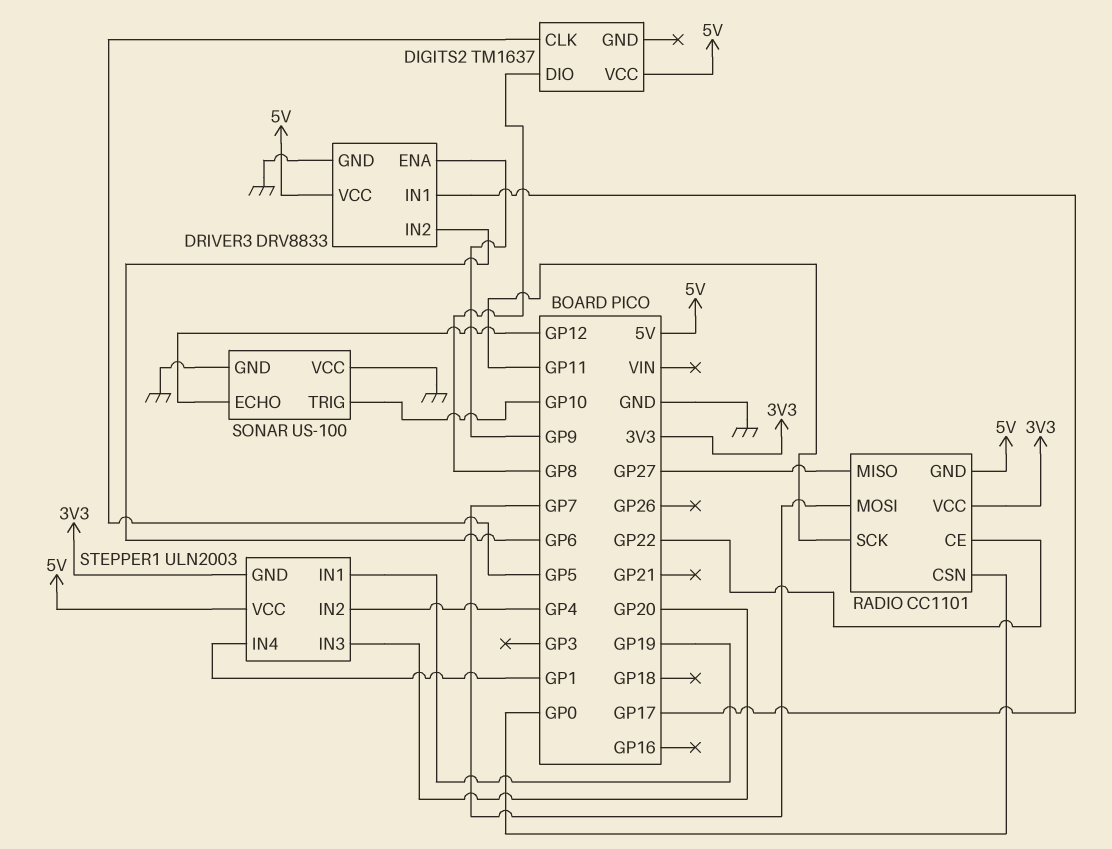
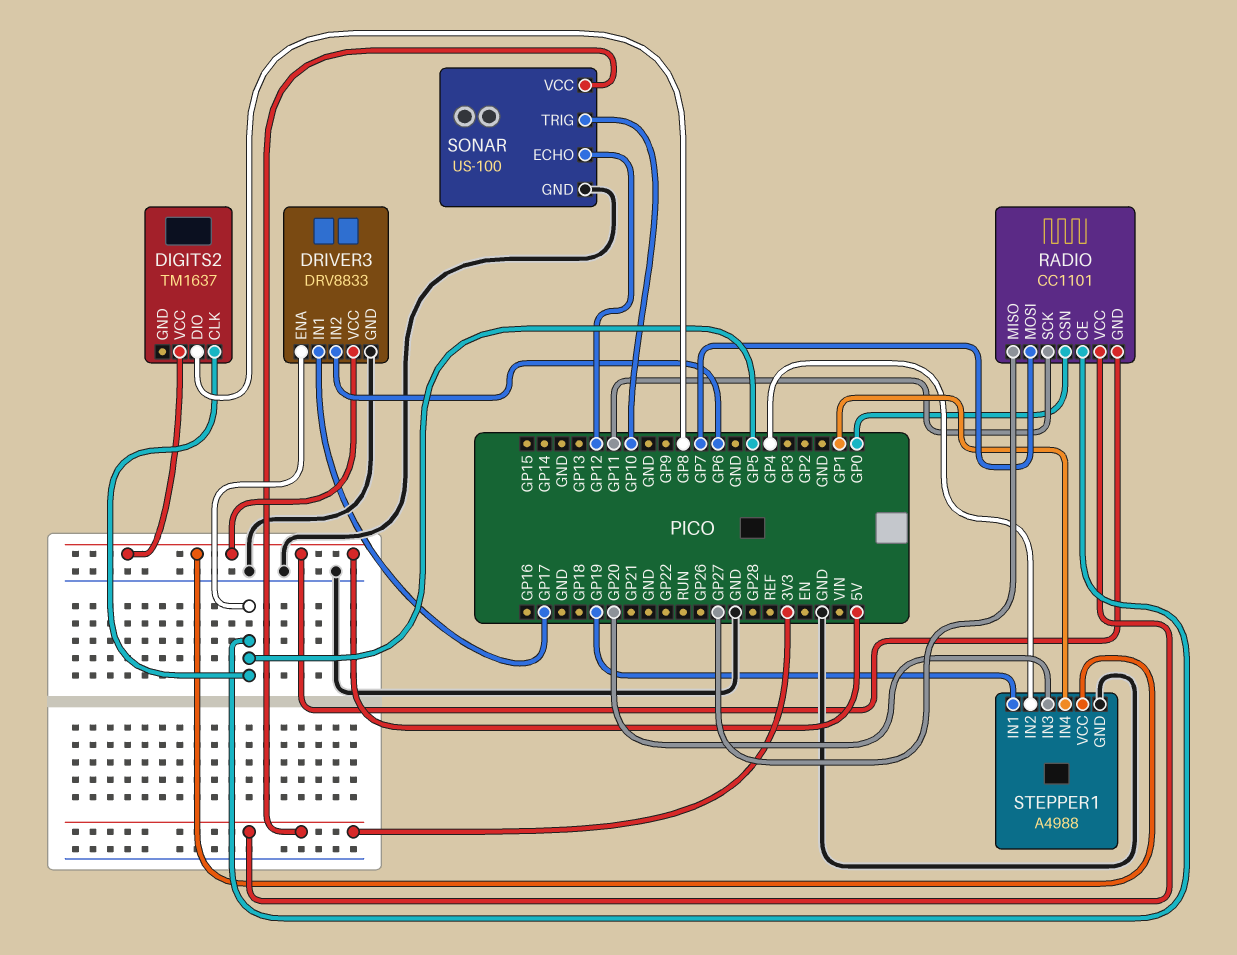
DRIVER3 pin ENA: GP9 -> GP5
RADIO pin CE: GP22 -> GP5
SONAR pin VCC: GND -> 3V3
STEPPER1: ULN2003 -> A4988
STEPPER1 pin GND: 3V3 -> GND

